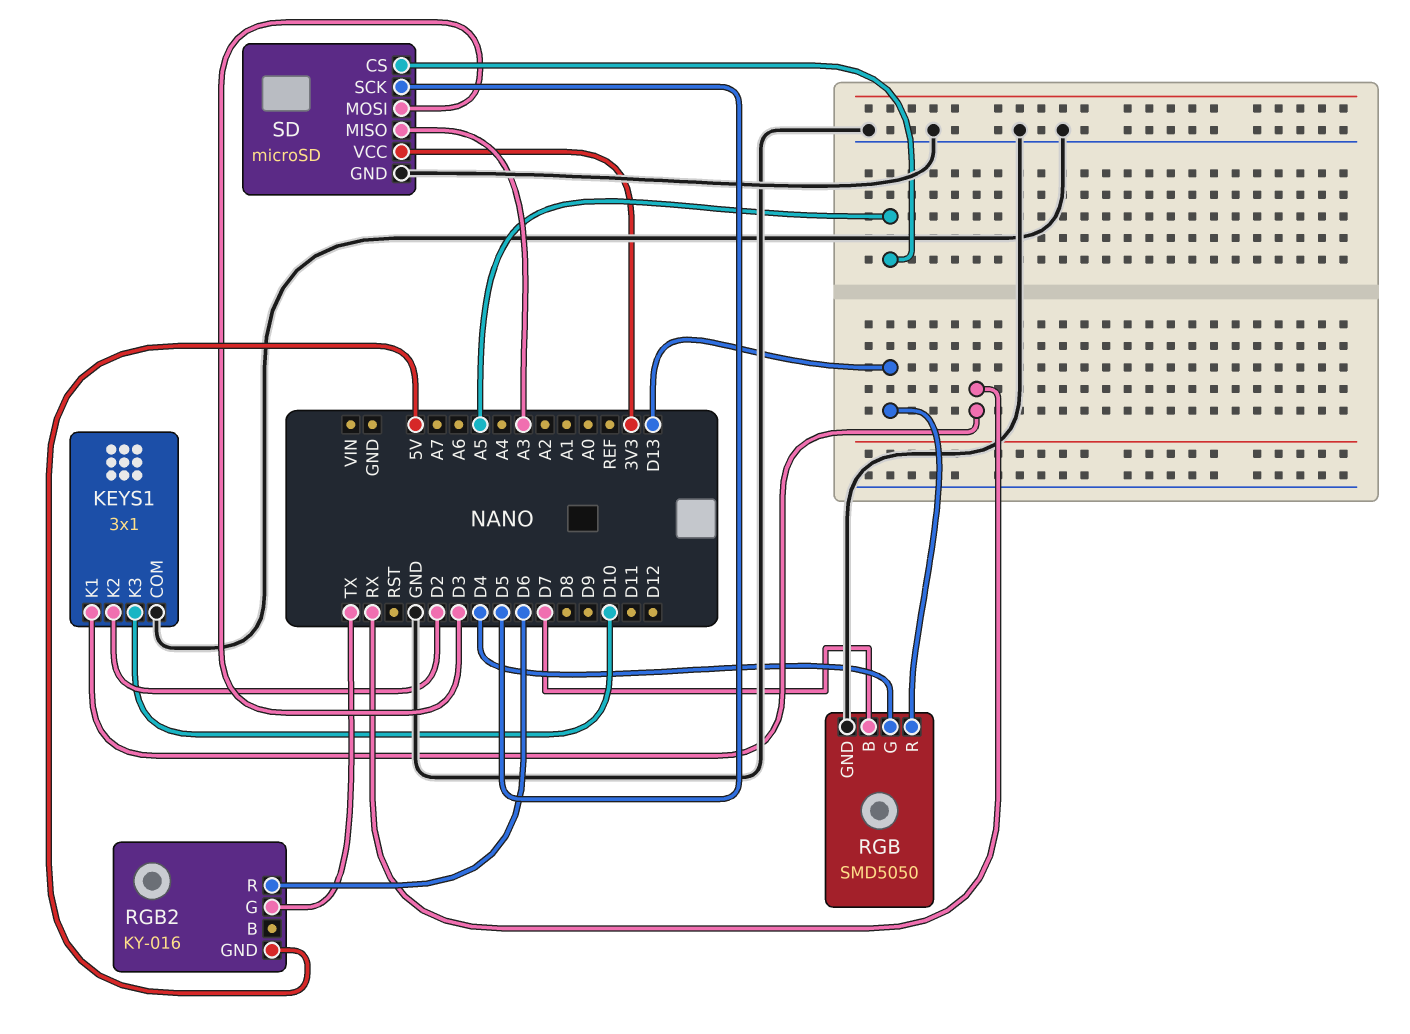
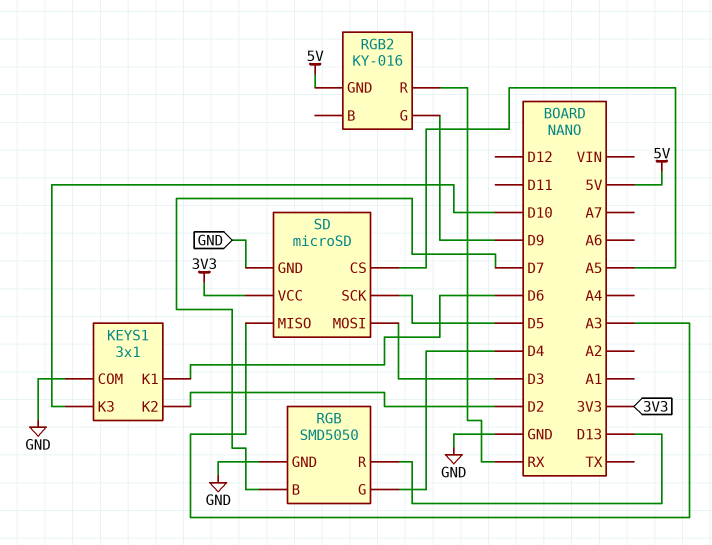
KEYS1 pin K1: RX -> D6
RGB2 pin G: TX -> D9
RGB2 pin R: D6 -> RX

